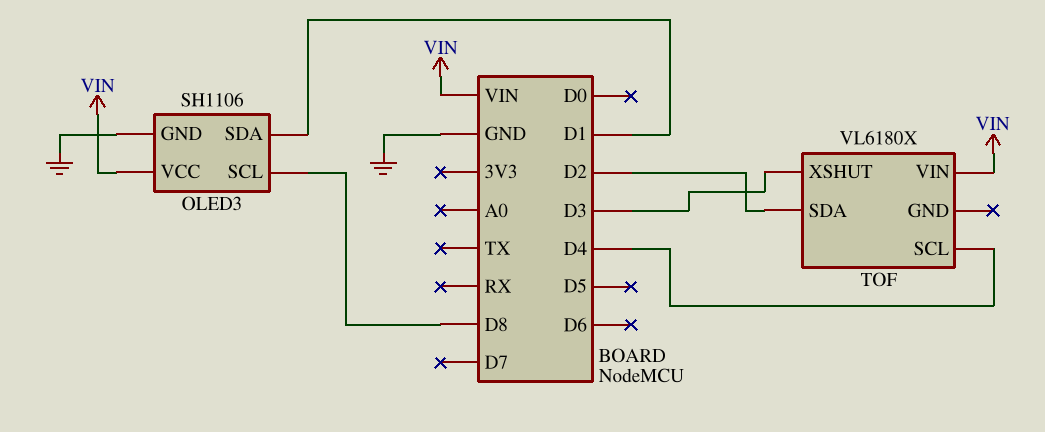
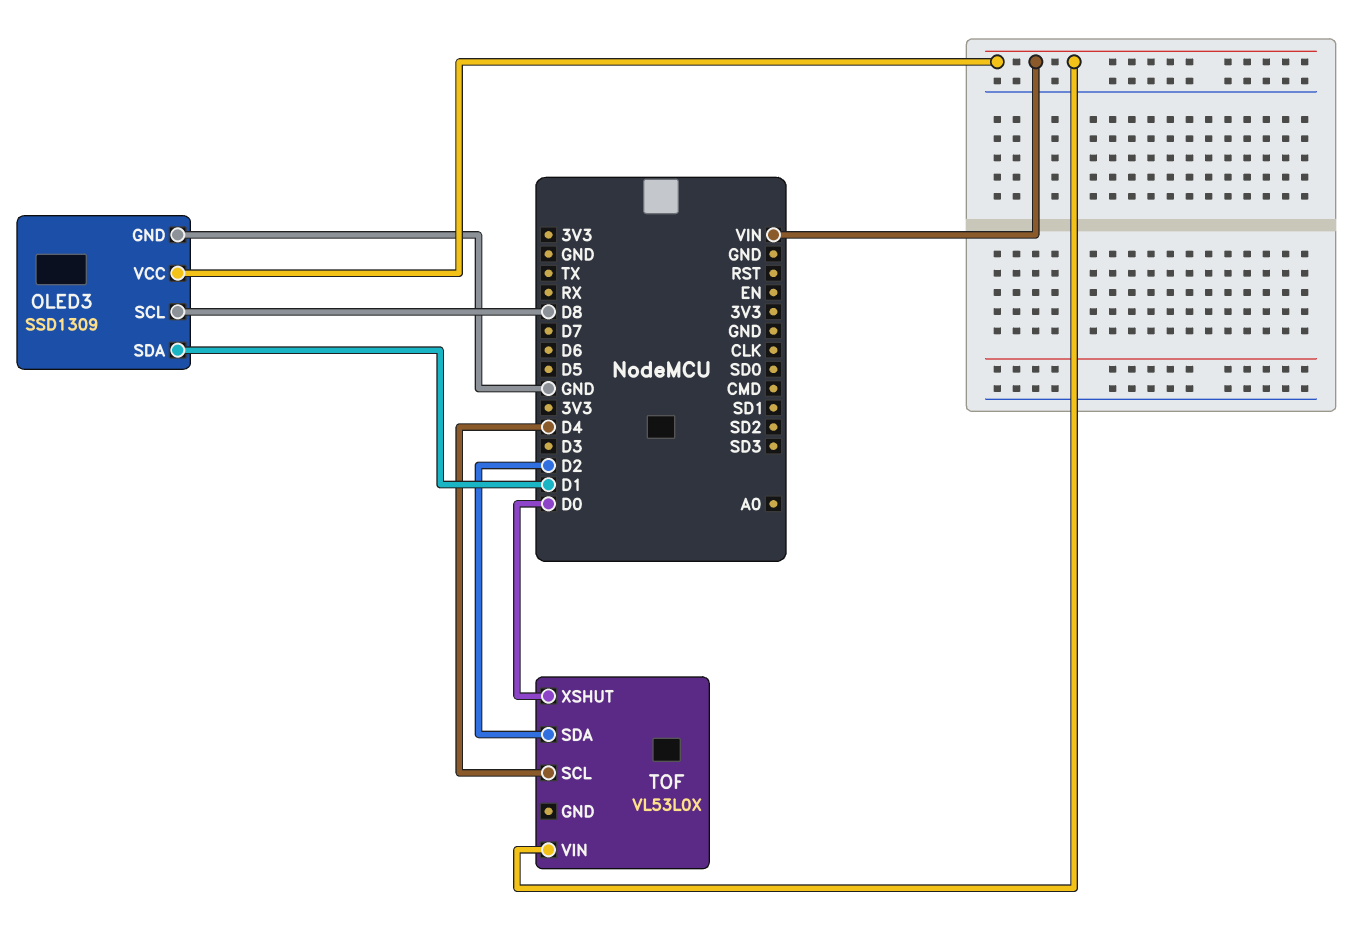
OLED3: SH1106 -> SSD1309
TOF: VL6180X -> VL53L0X
TOF pin XSHUT: D3 -> D0

